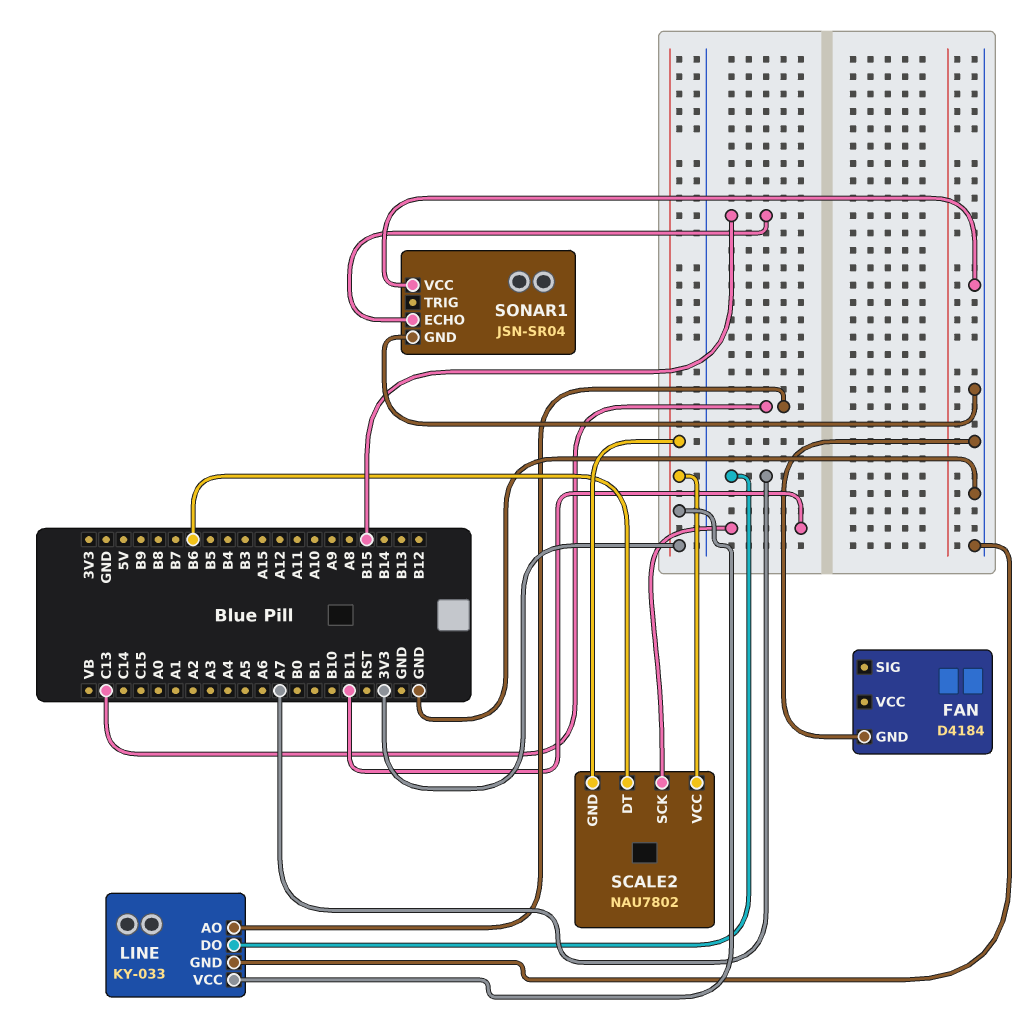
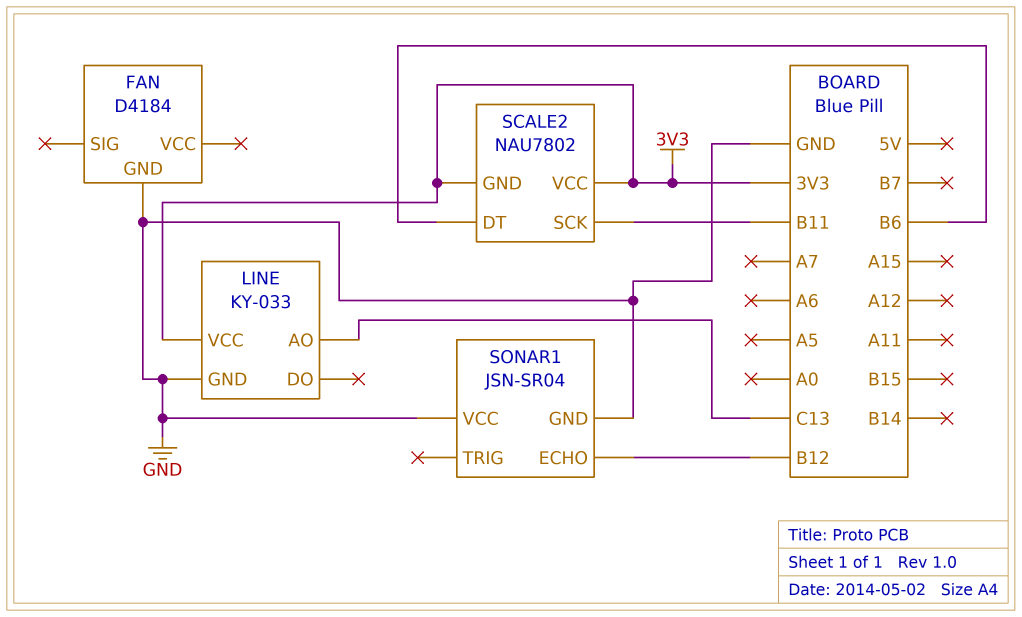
LINE pin DO: A7 -> none
SONAR1 pin ECHO: B15 -> B12

